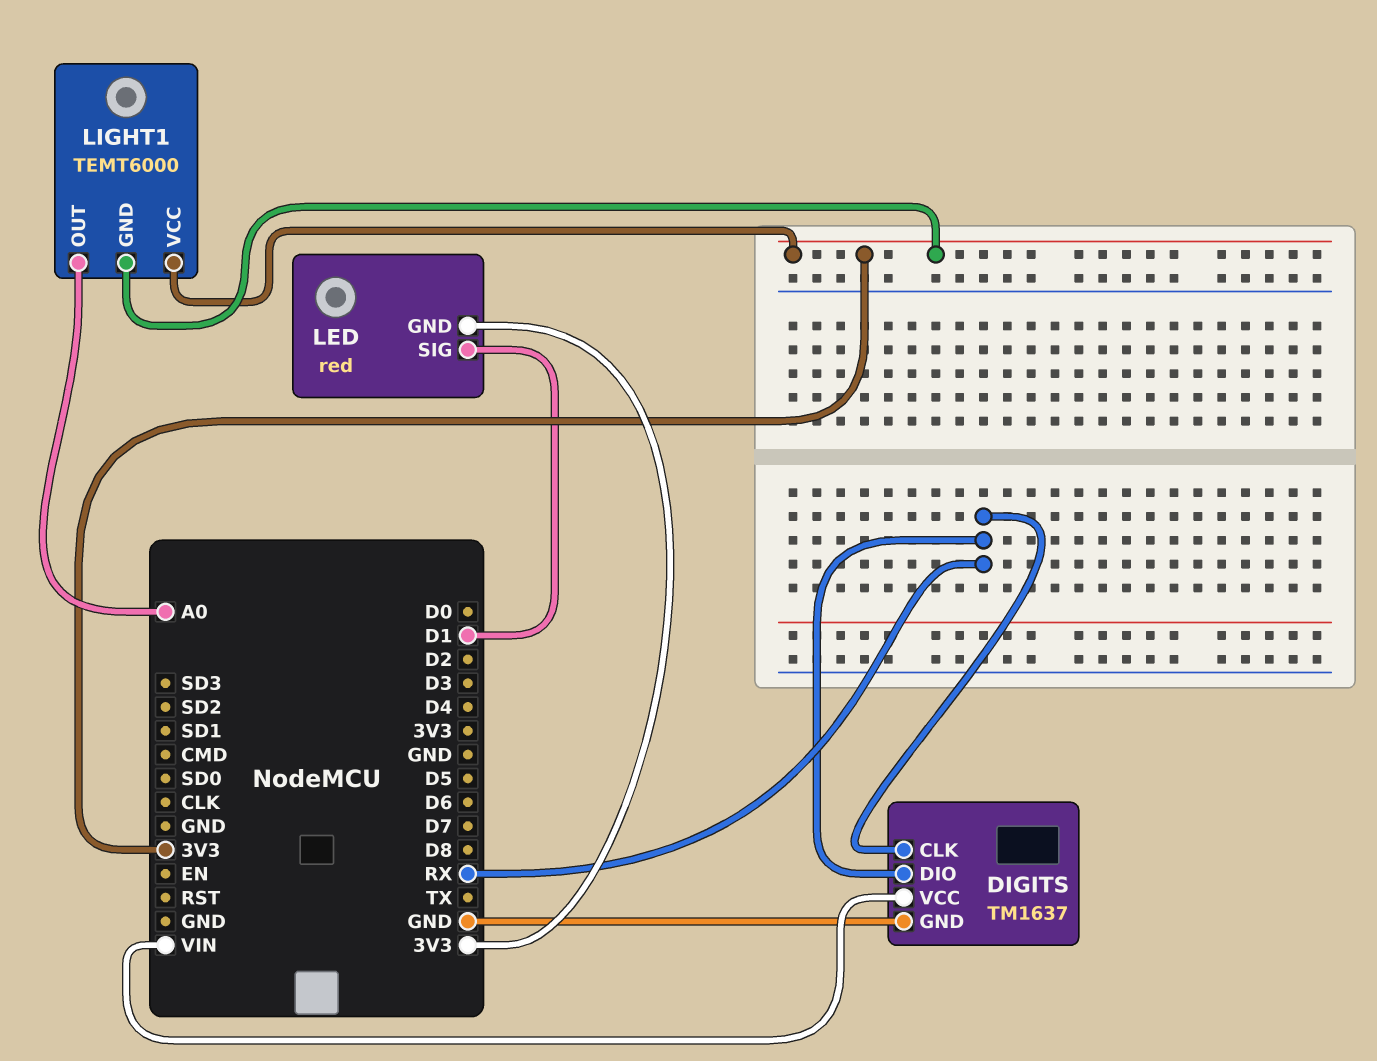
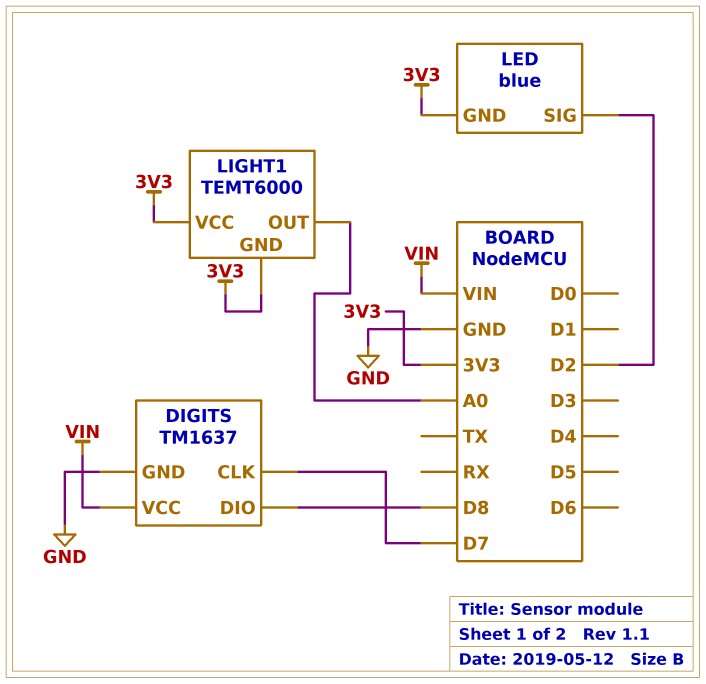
DIGITS pin CLK: RX -> D7
DIGITS pin DIO: RX -> D8
LED: red -> blue
LED pin SIG: D1 -> D2

